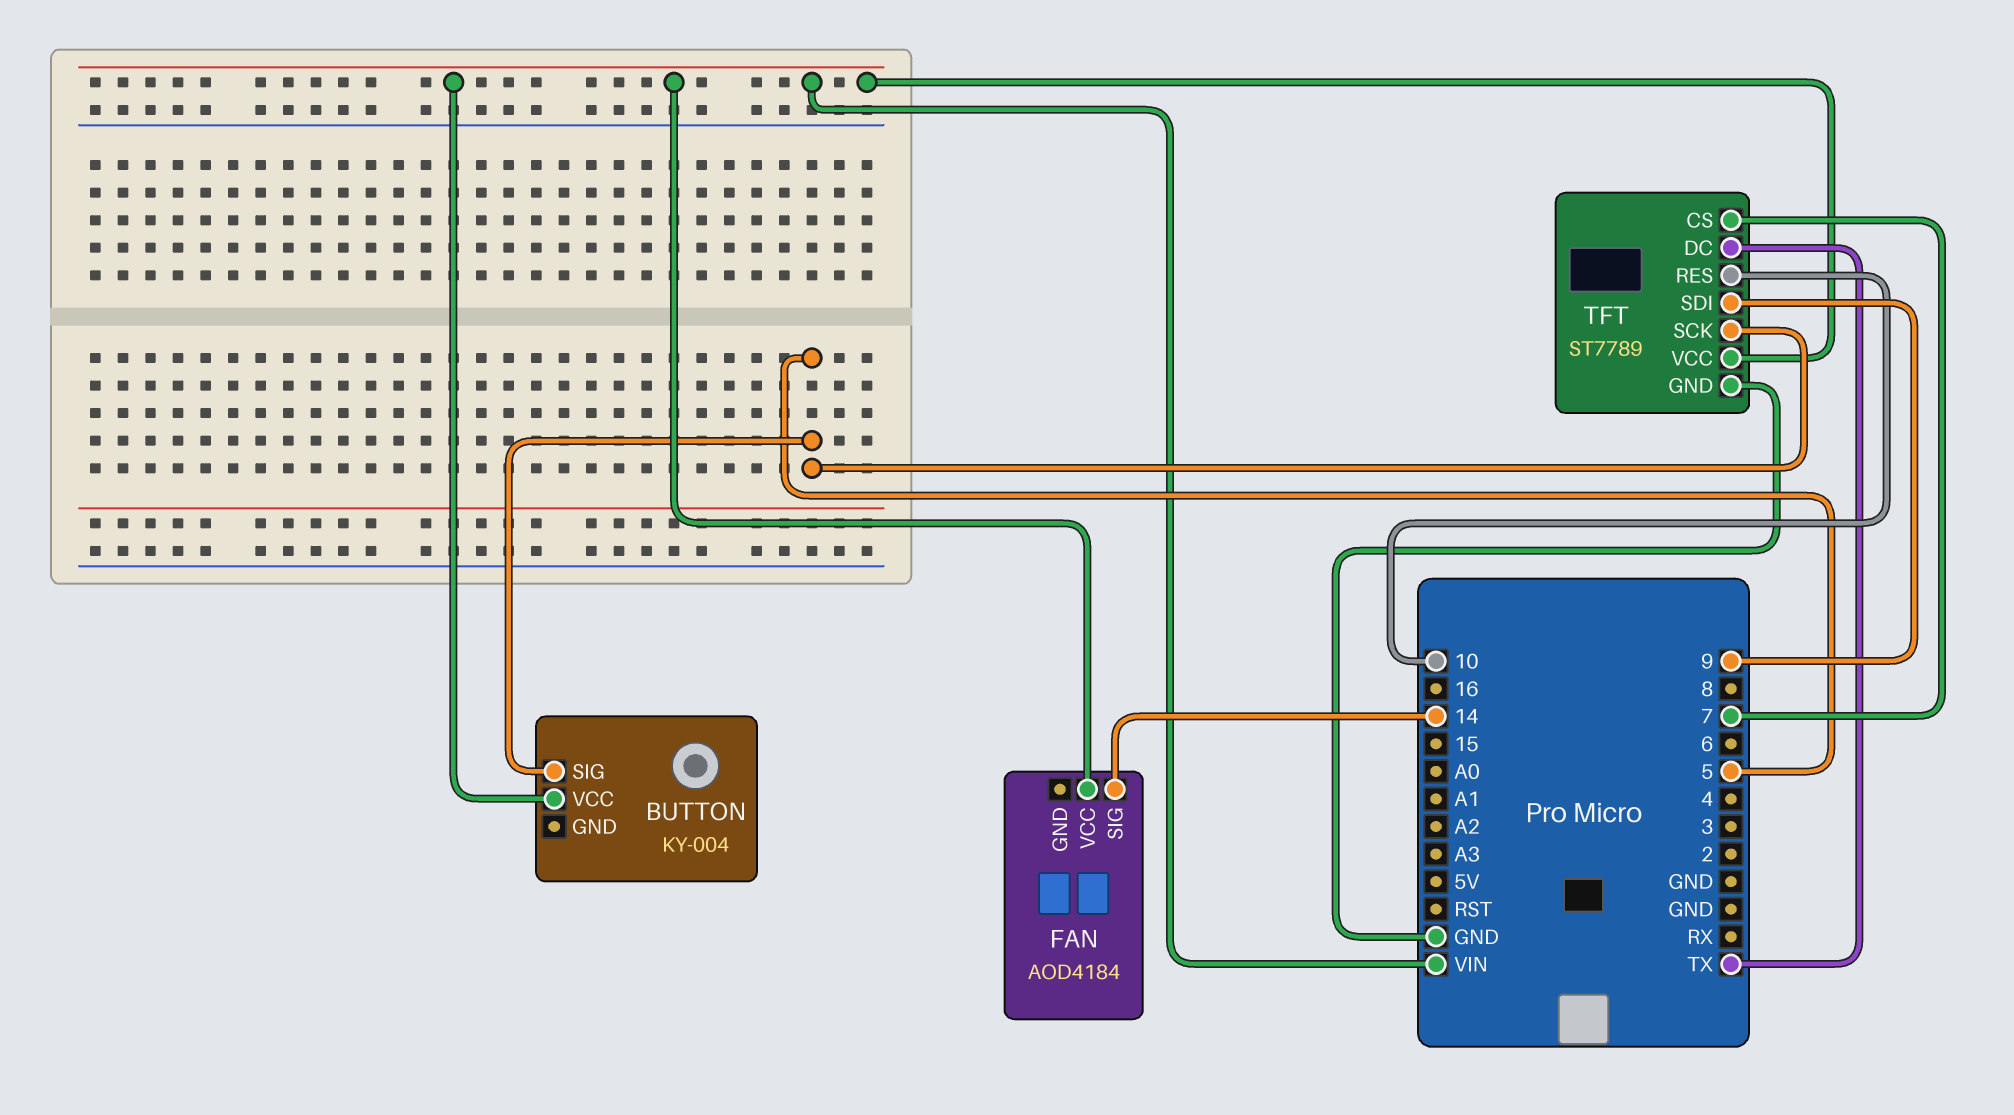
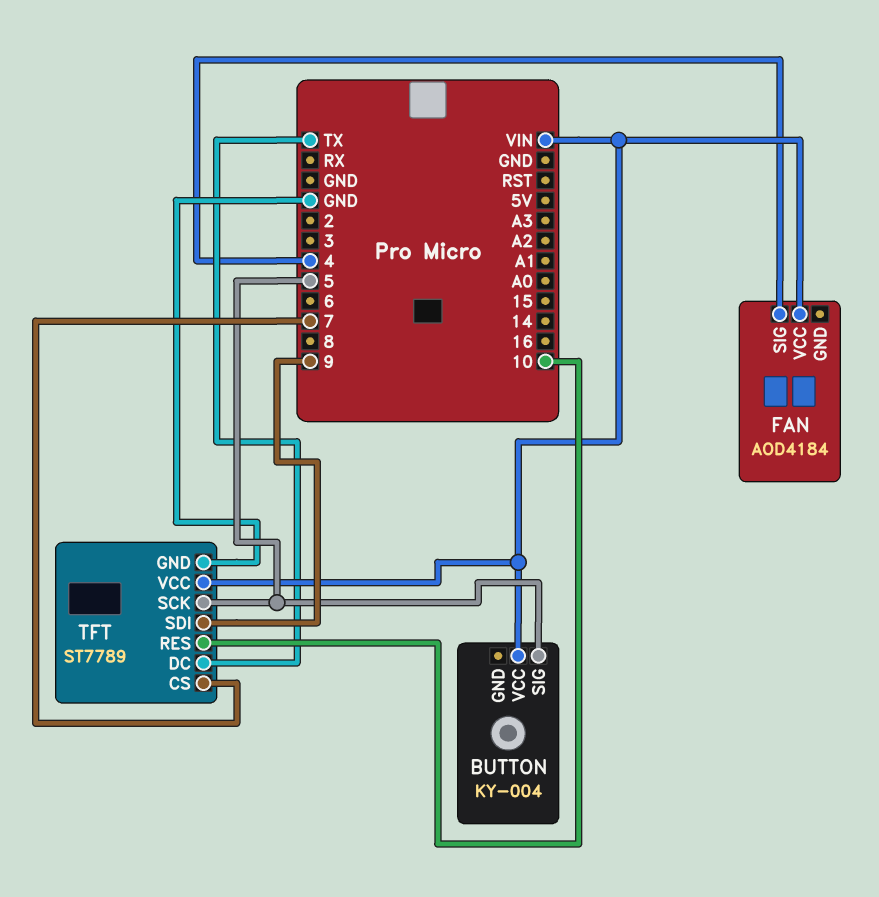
FAN pin SIG: 14 -> 4

